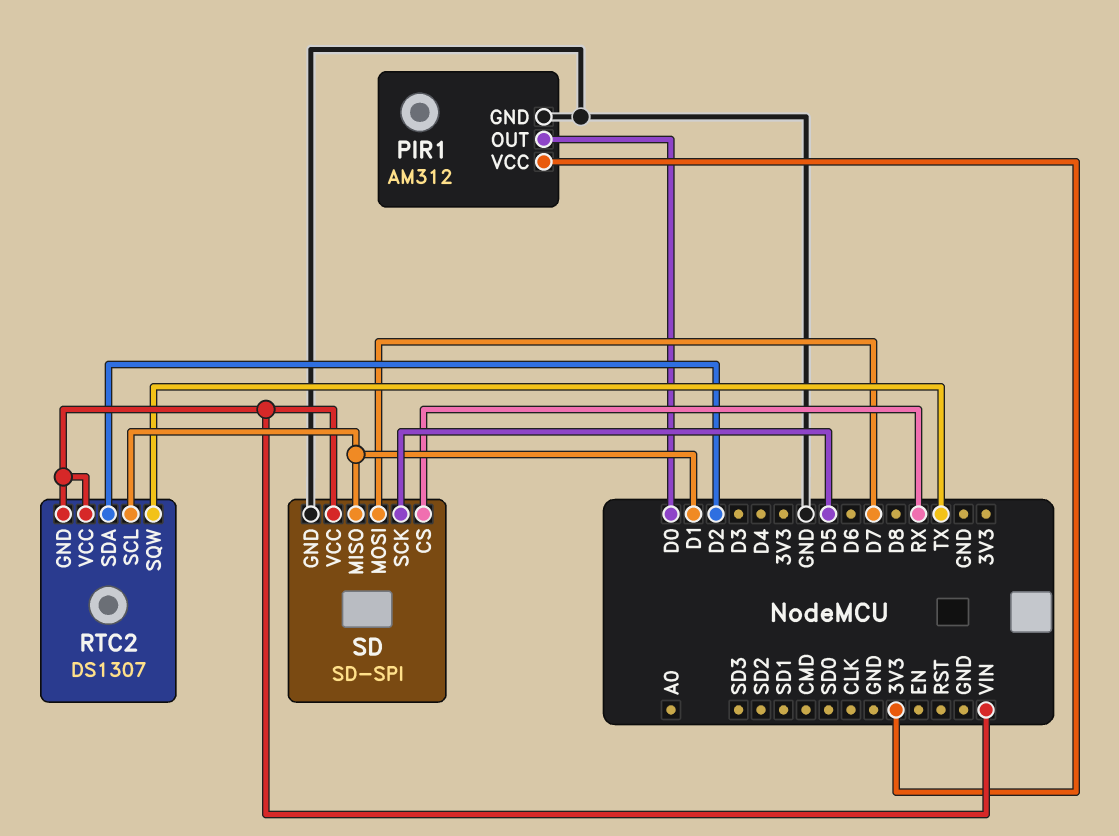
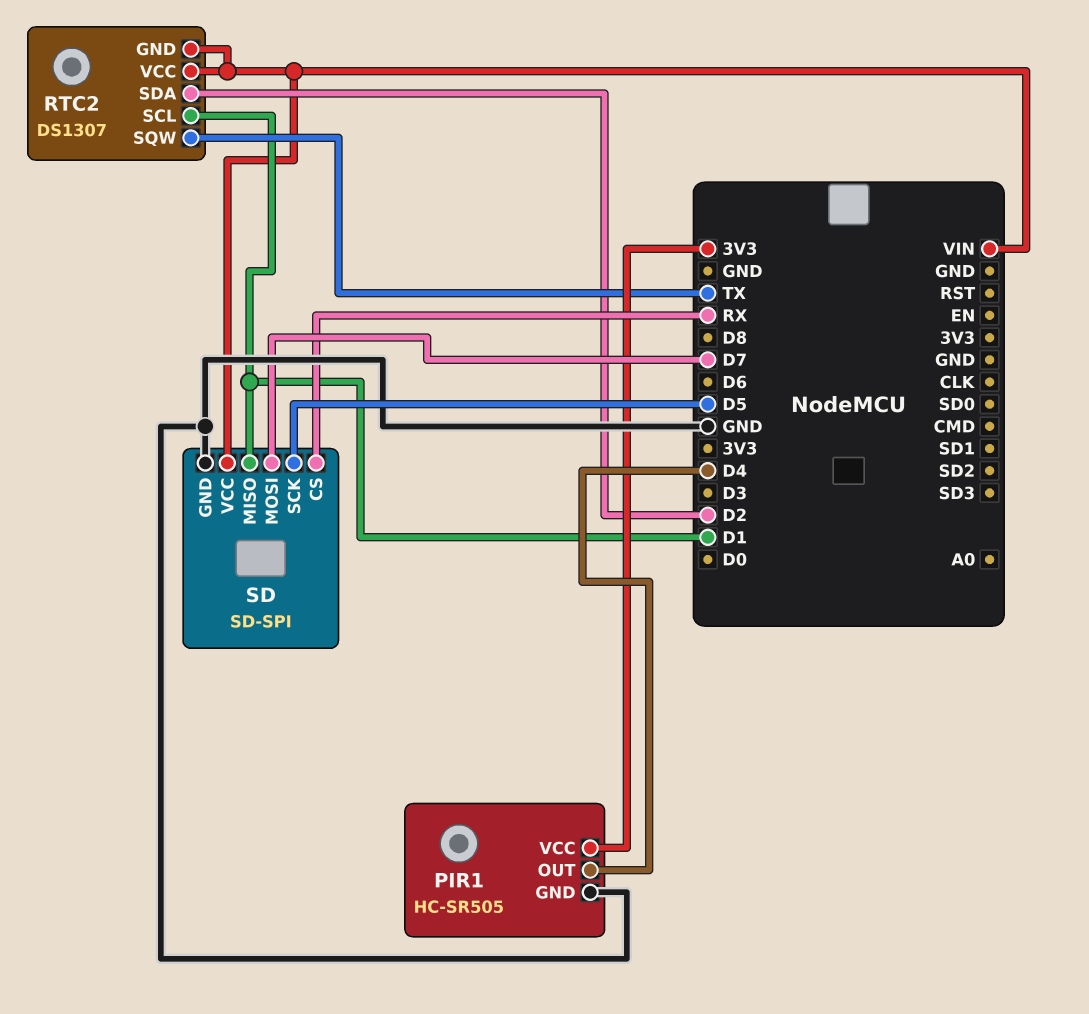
PIR1: AM312 -> HC-SR505
PIR1 pin OUT: D0 -> D4

